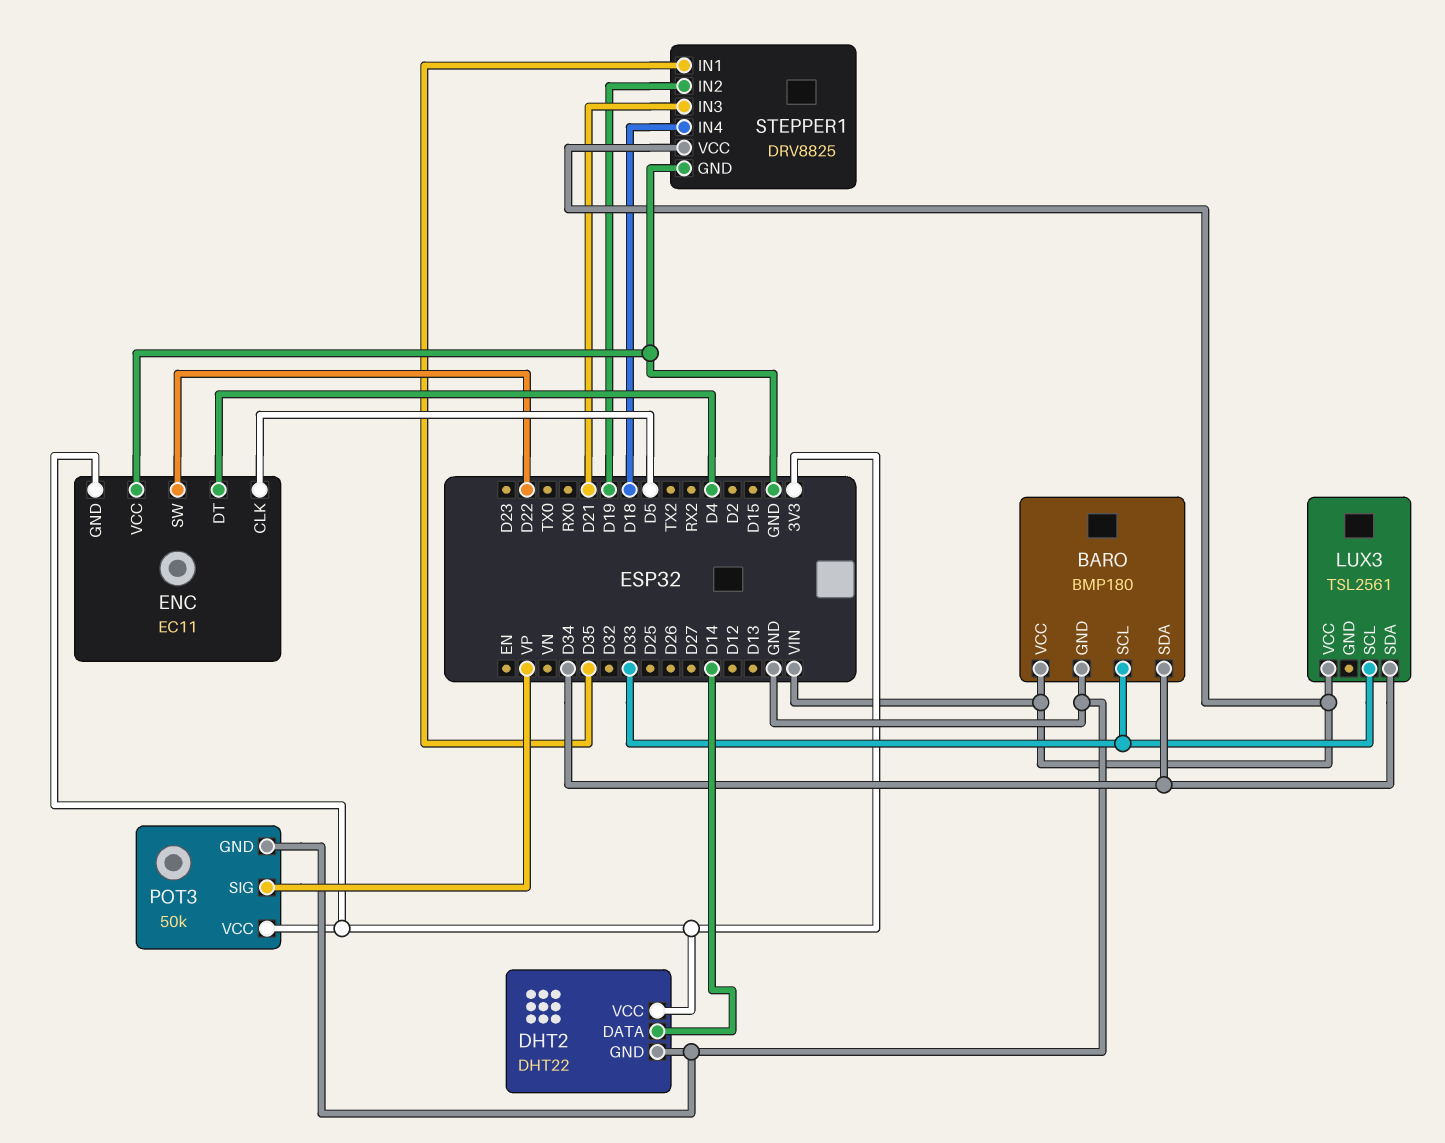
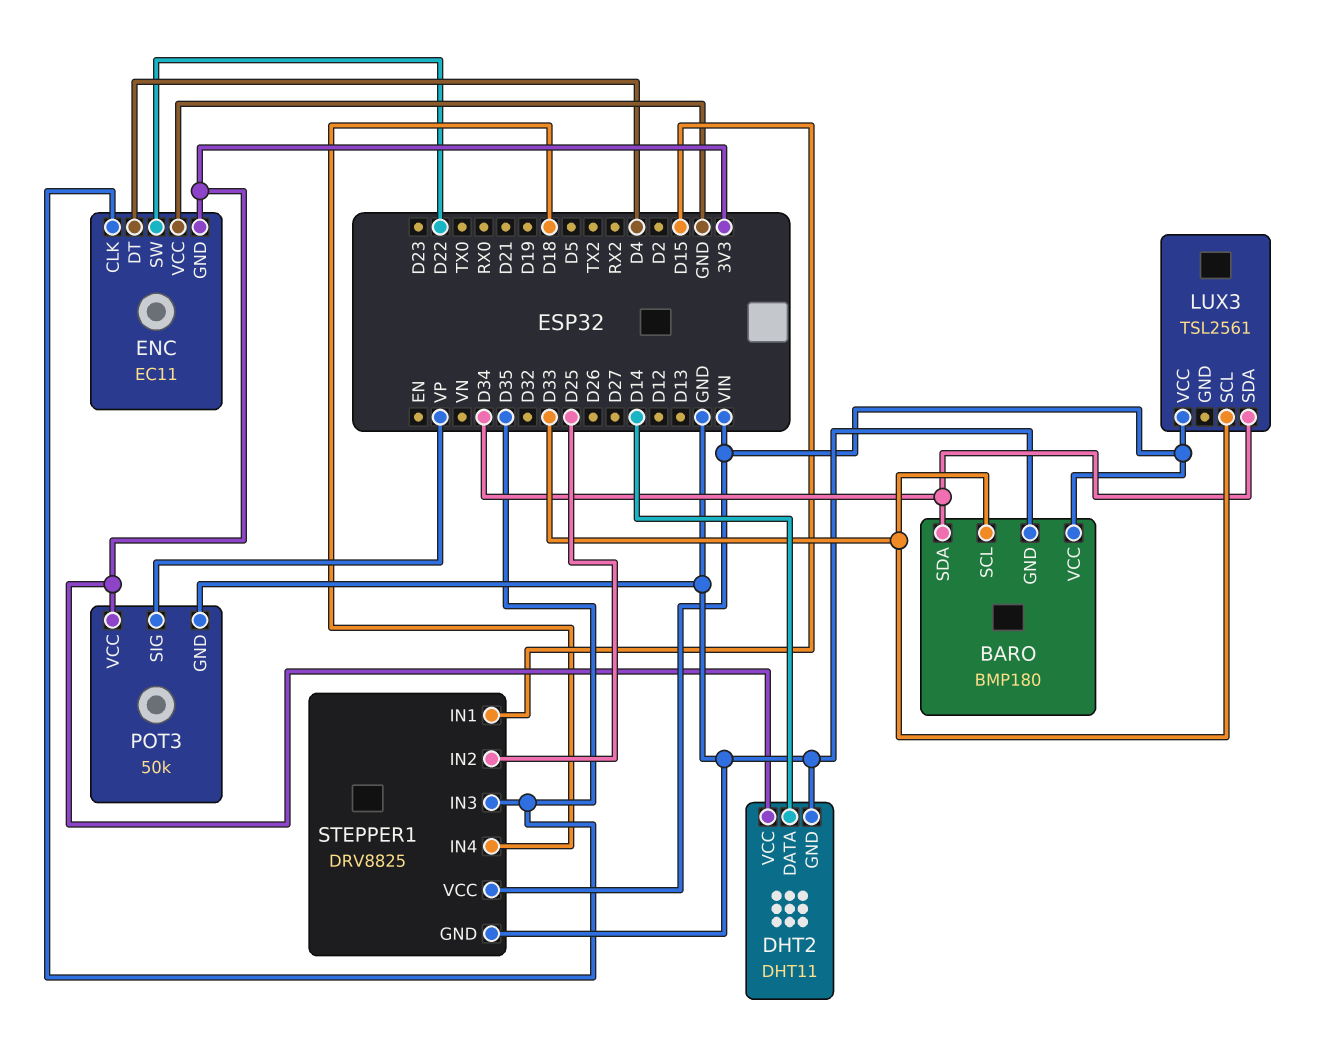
DHT2: DHT22 -> DHT11
ENC pin CLK: D5 -> D35
STEPPER1 pin IN1: D35 -> D15
STEPPER1 pin IN2: D19 -> D25
STEPPER1 pin IN3: D21 -> D35

